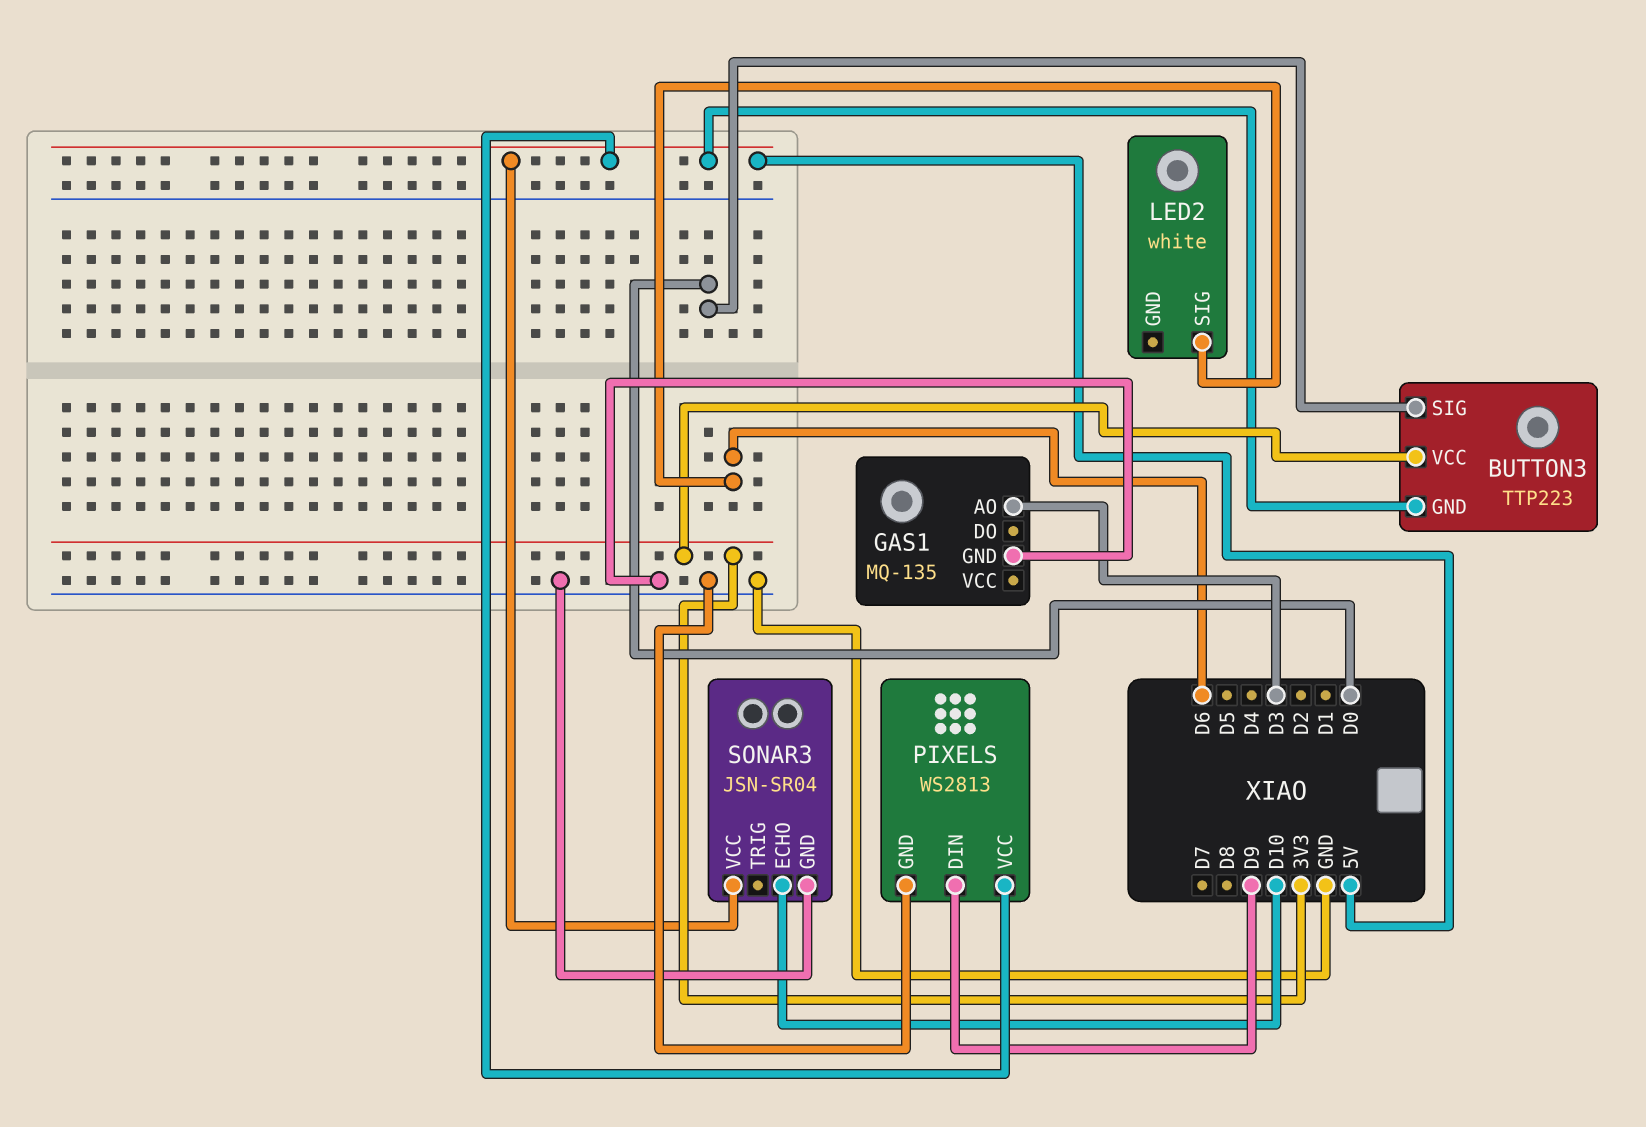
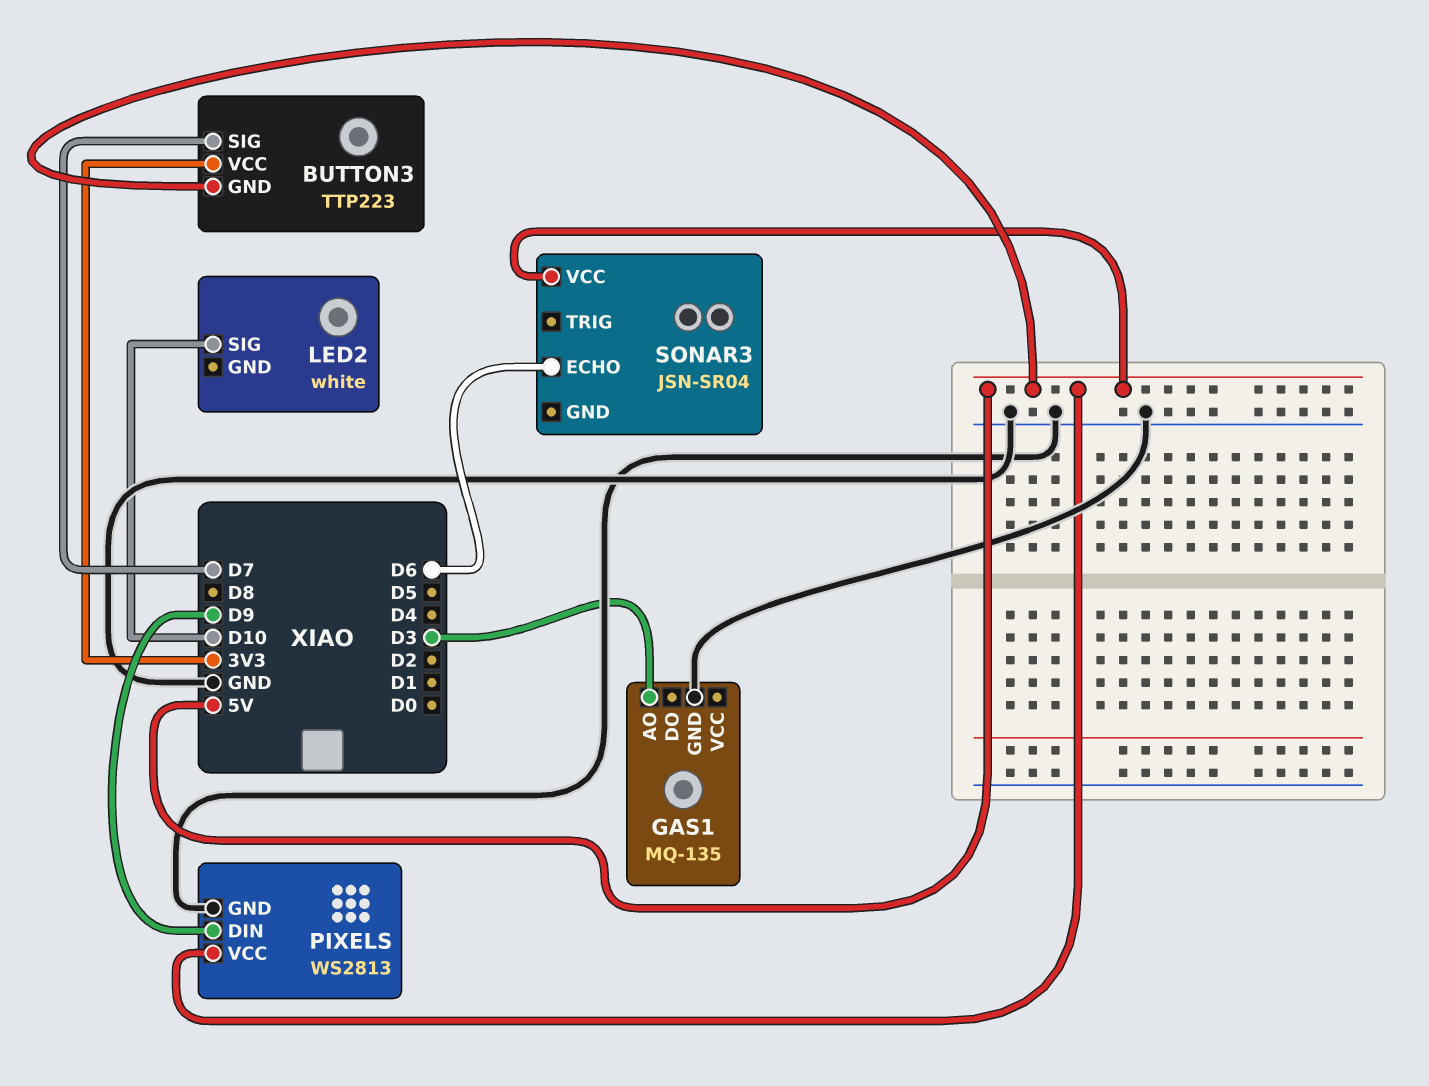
BUTTON3 pin SIG: D0 -> D7
LED2 pin SIG: D6 -> D10
SONAR3 pin ECHO: D10 -> D6
SONAR3 pin GND: GND -> none

